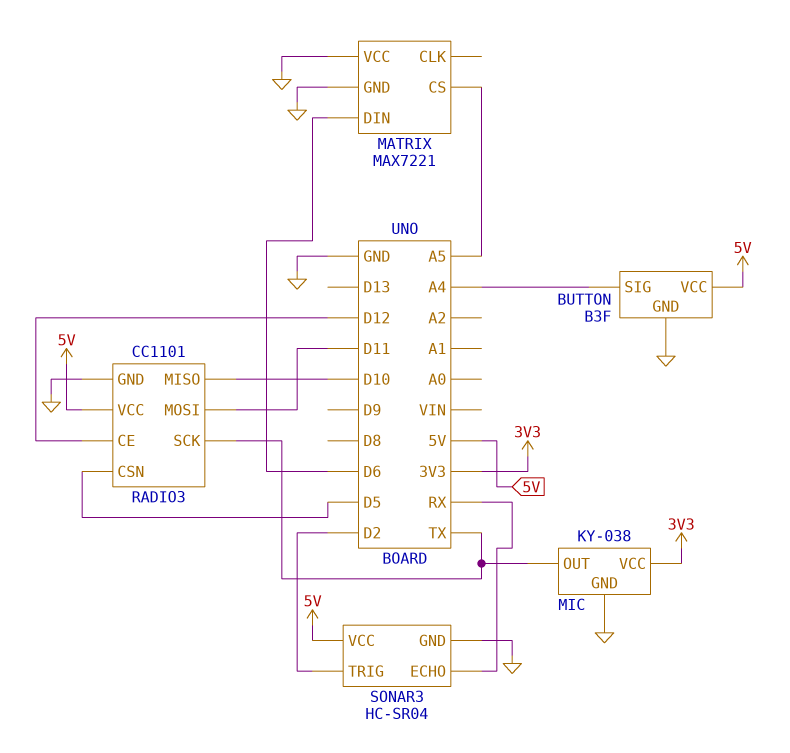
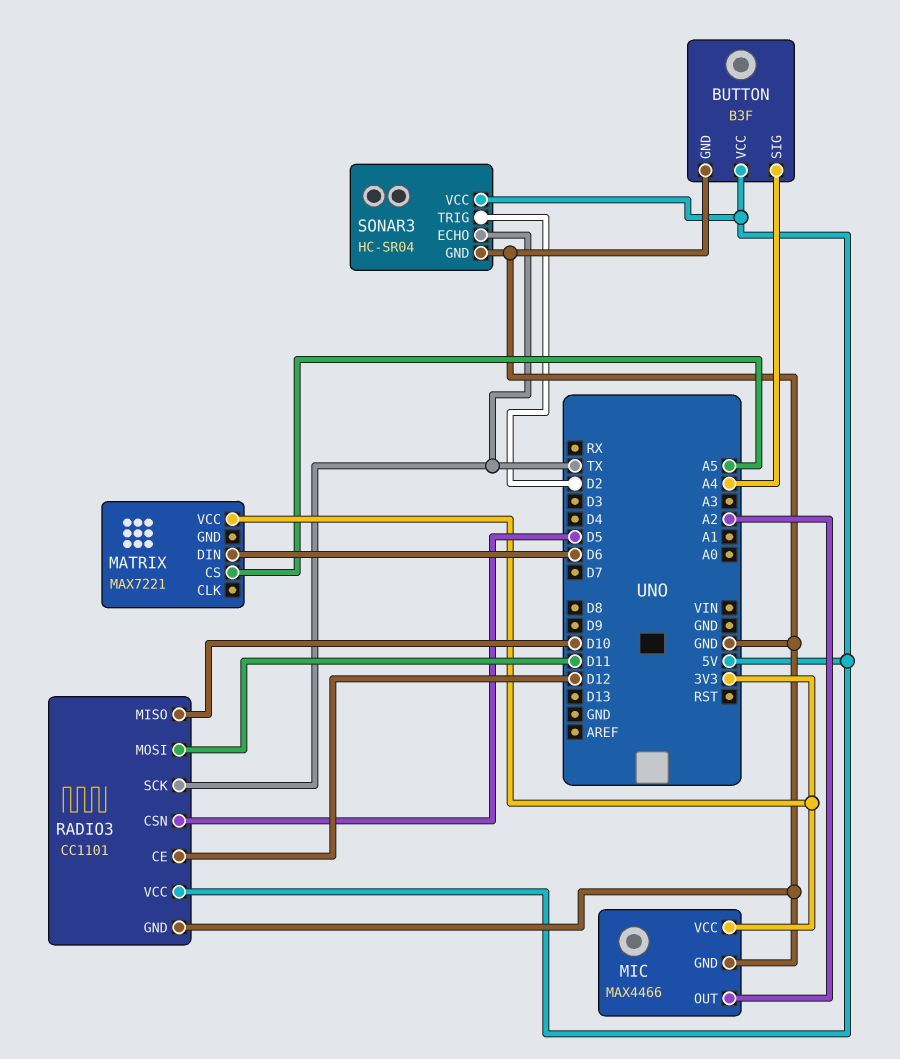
MATRIX pin GND: GND -> none
MATRIX pin VCC: GND -> 3V3
MIC: KY-038 -> MAX4466
MIC pin OUT: TX -> A2
SONAR3 pin ECHO: RX -> TX

